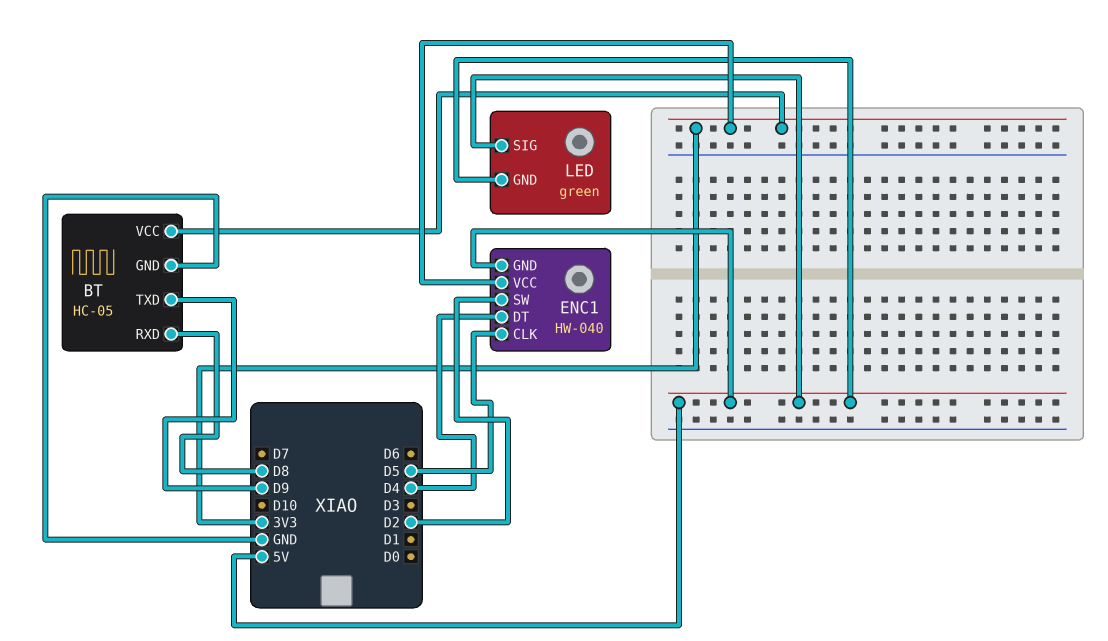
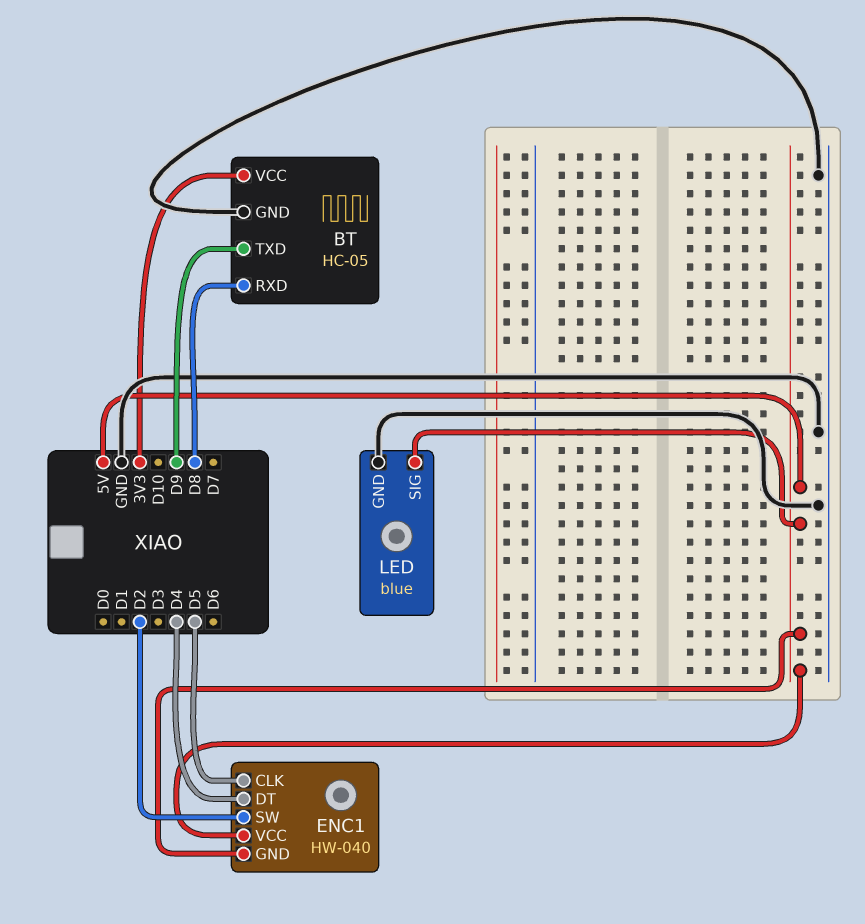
ENC1 pin VCC: 3V3 -> 5V
LED: green -> blue
LED pin GND: 5V -> GND

